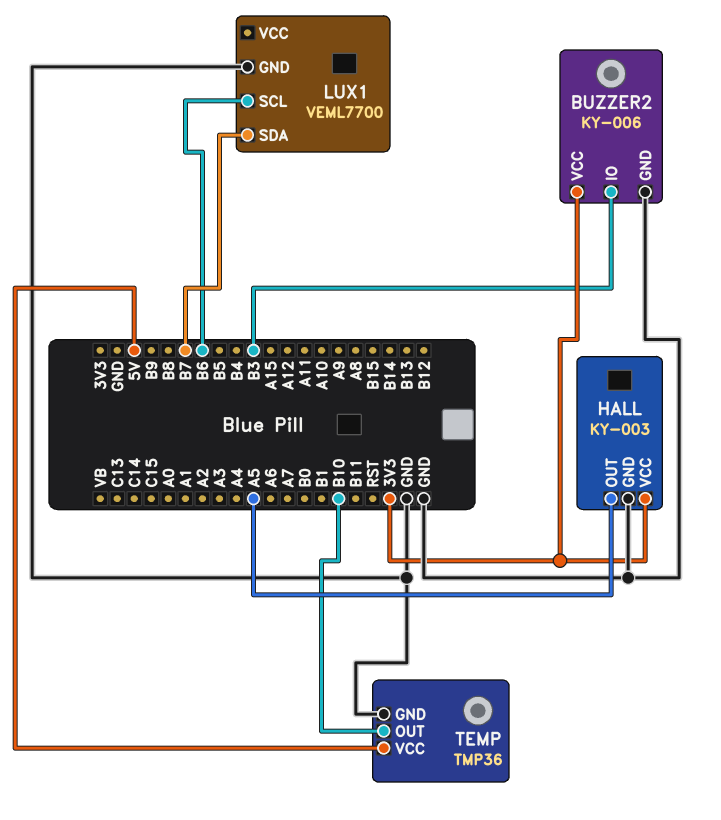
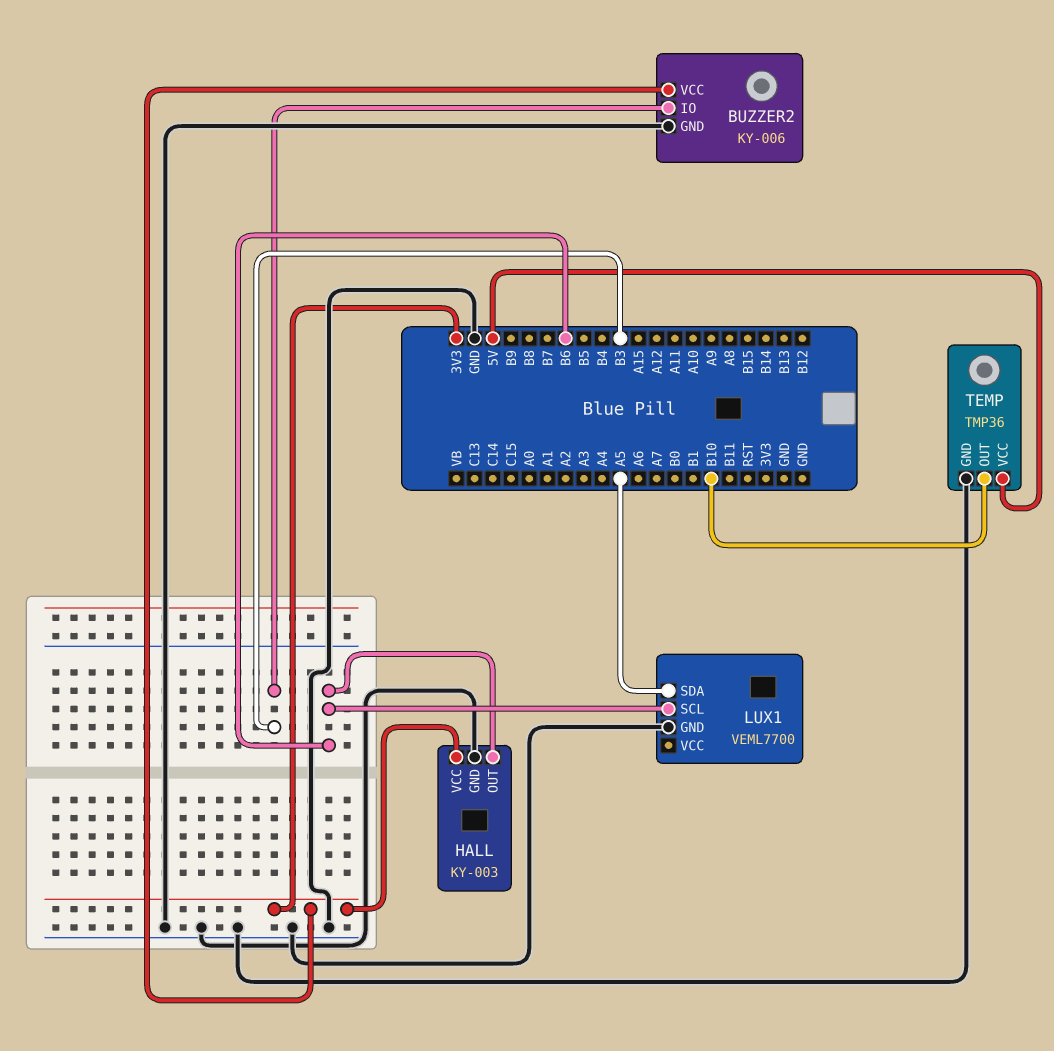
HALL pin OUT: A5 -> B6
LUX1 pin SDA: B7 -> A5

